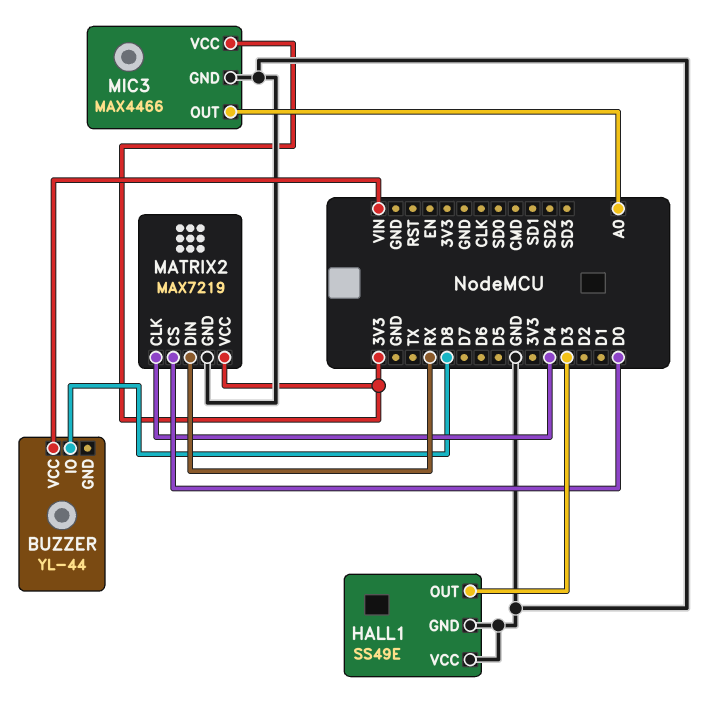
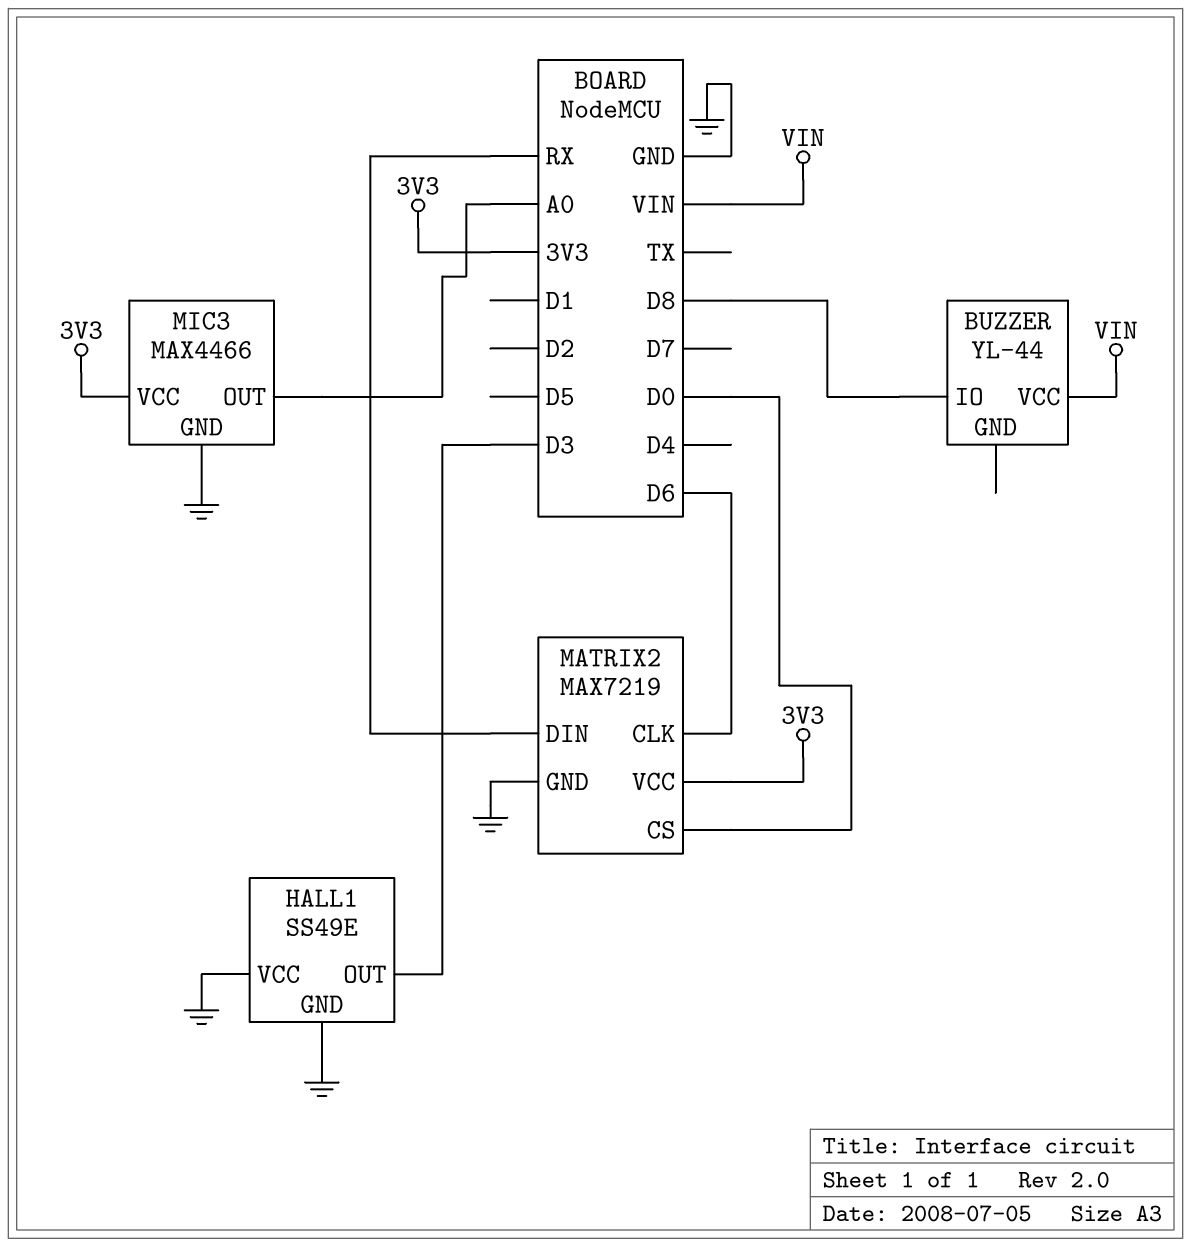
MATRIX2 pin CLK: D4 -> D6

